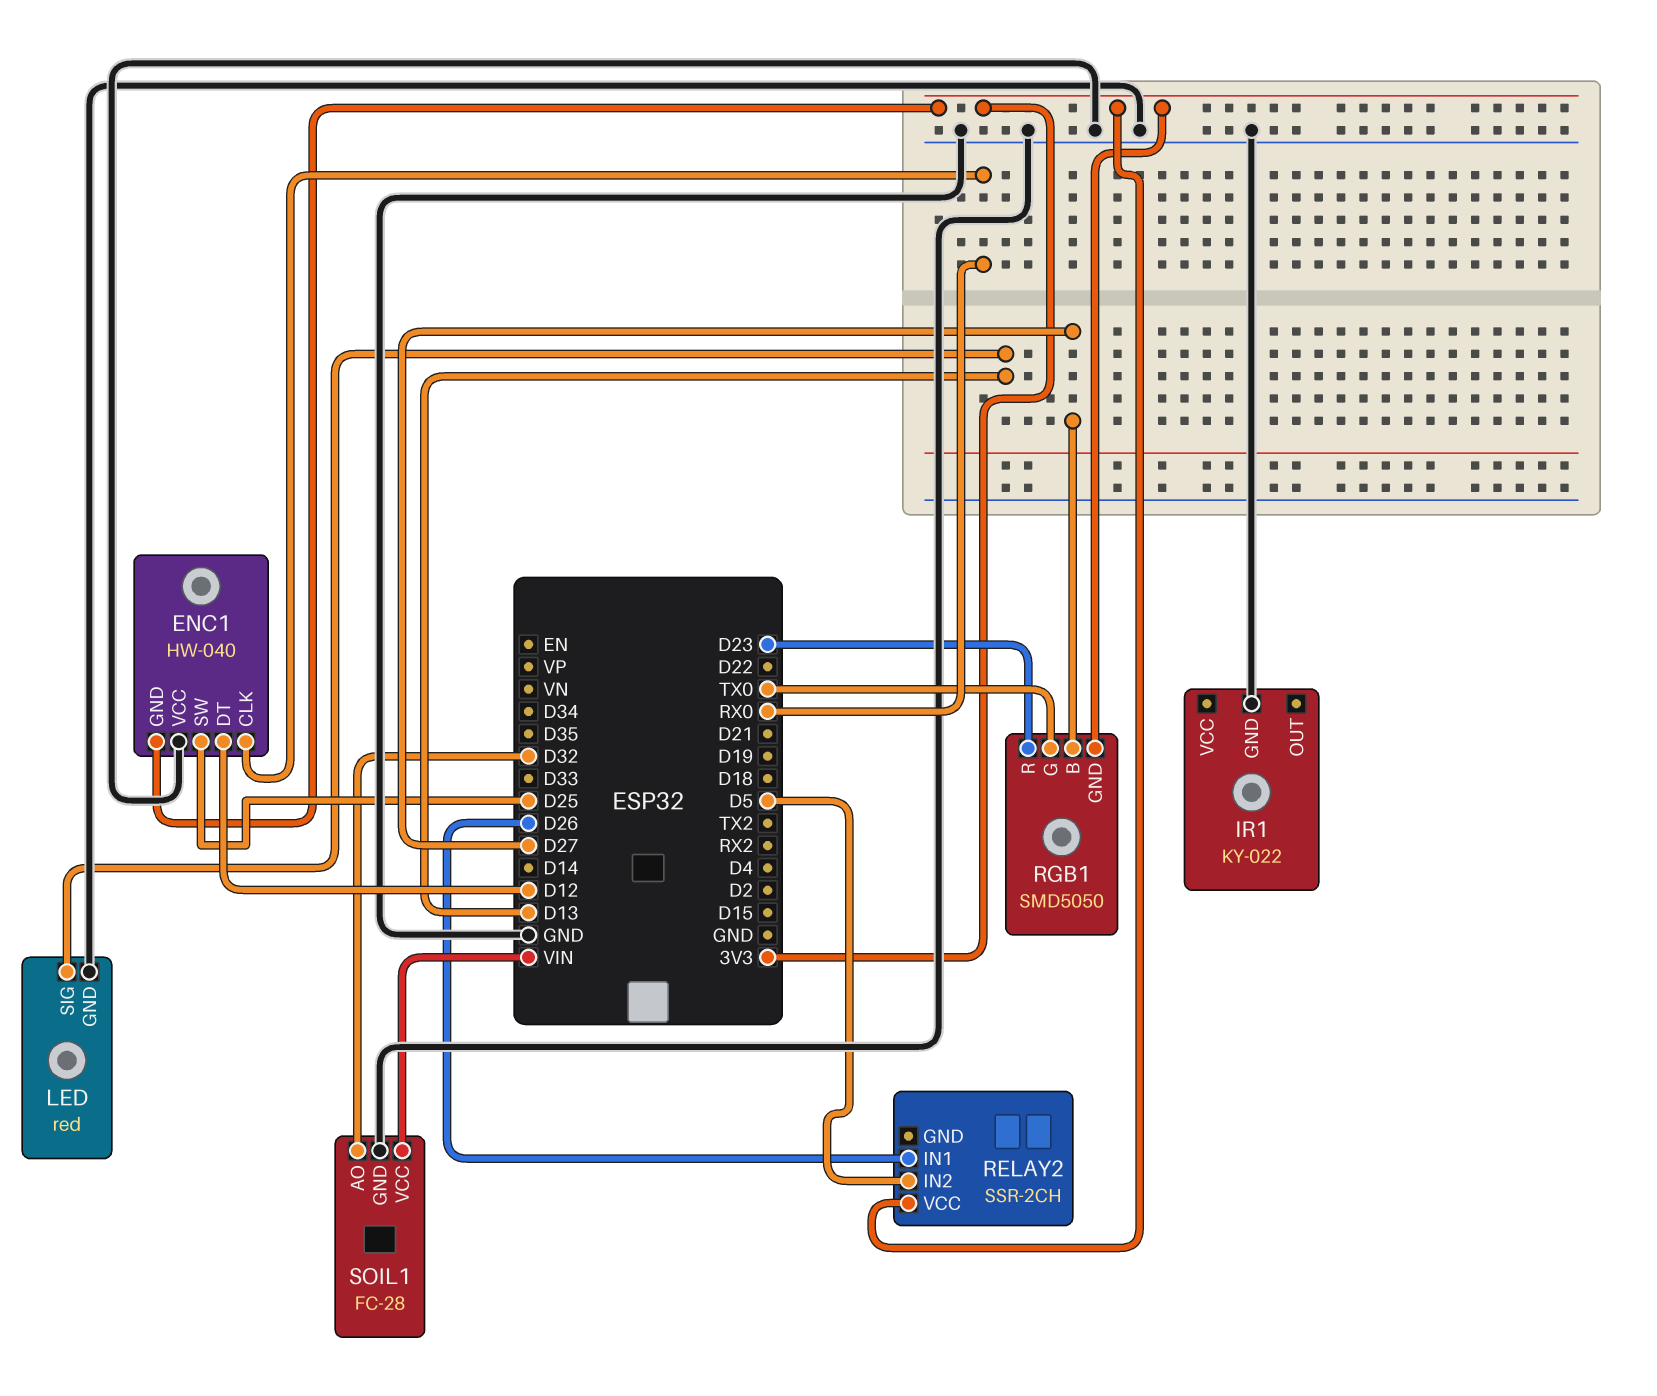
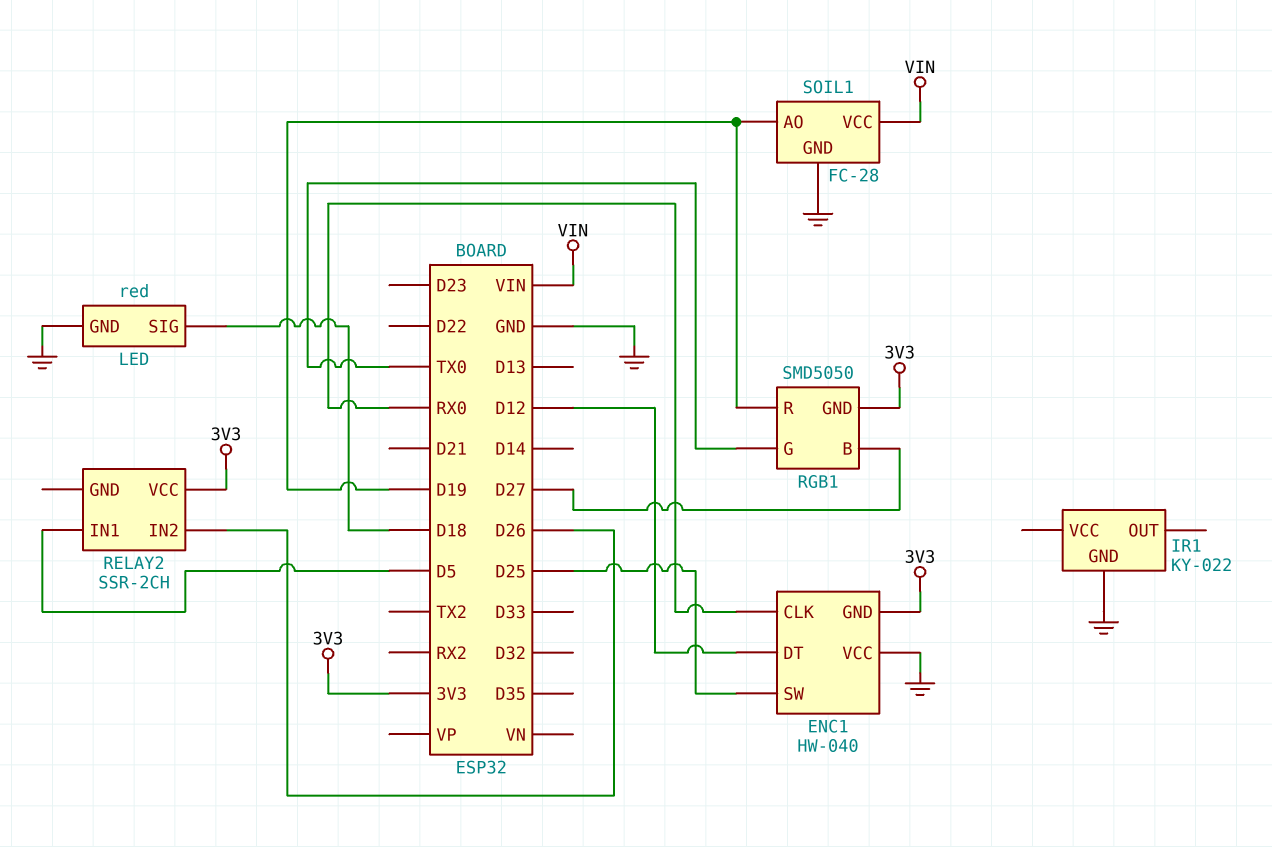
LED pin SIG: D13 -> D18
RELAY2 pin IN1: D26 -> D5
RELAY2 pin IN2: D5 -> D26
RGB1 pin R: D23 -> D19
SOIL1 pin AO: D32 -> D19

